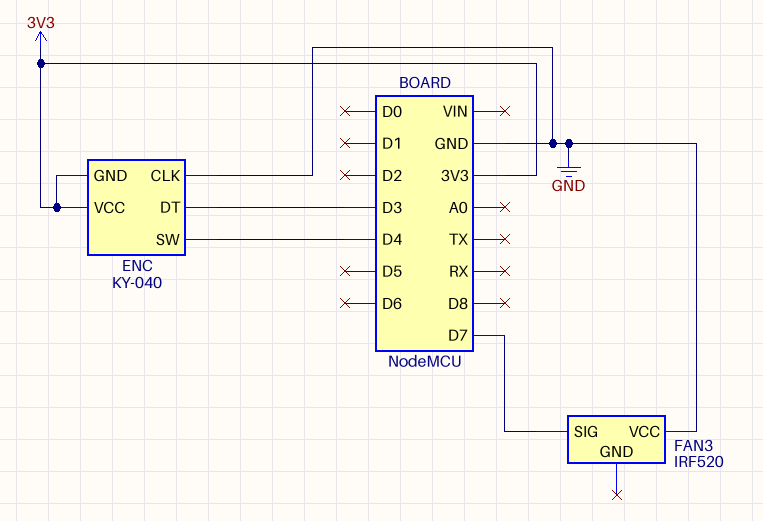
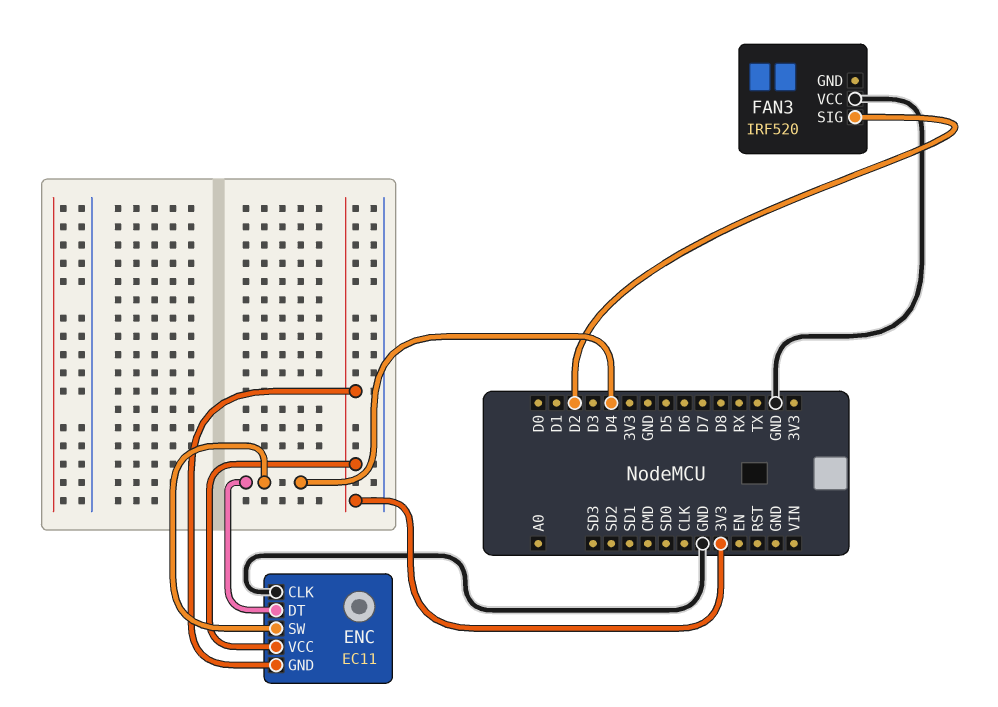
ENC: KY-040 -> EC11
ENC pin DT: D3 -> D4
FAN3 pin SIG: D7 -> D2

